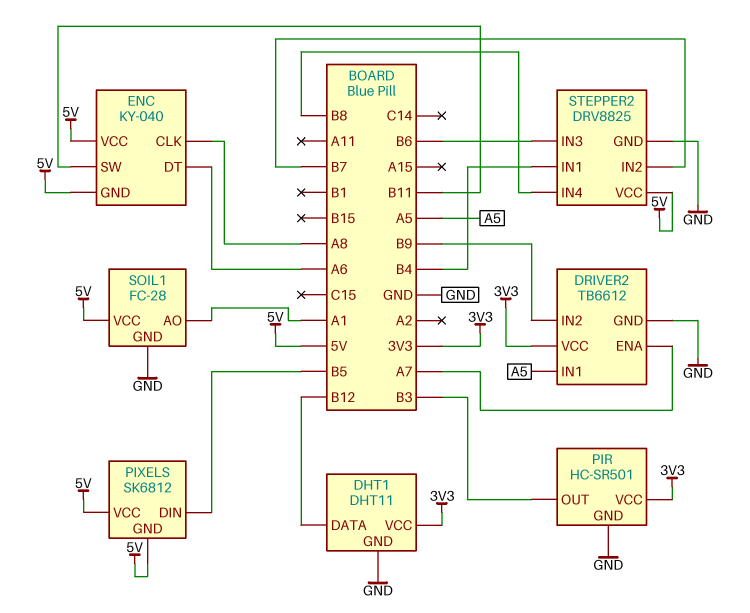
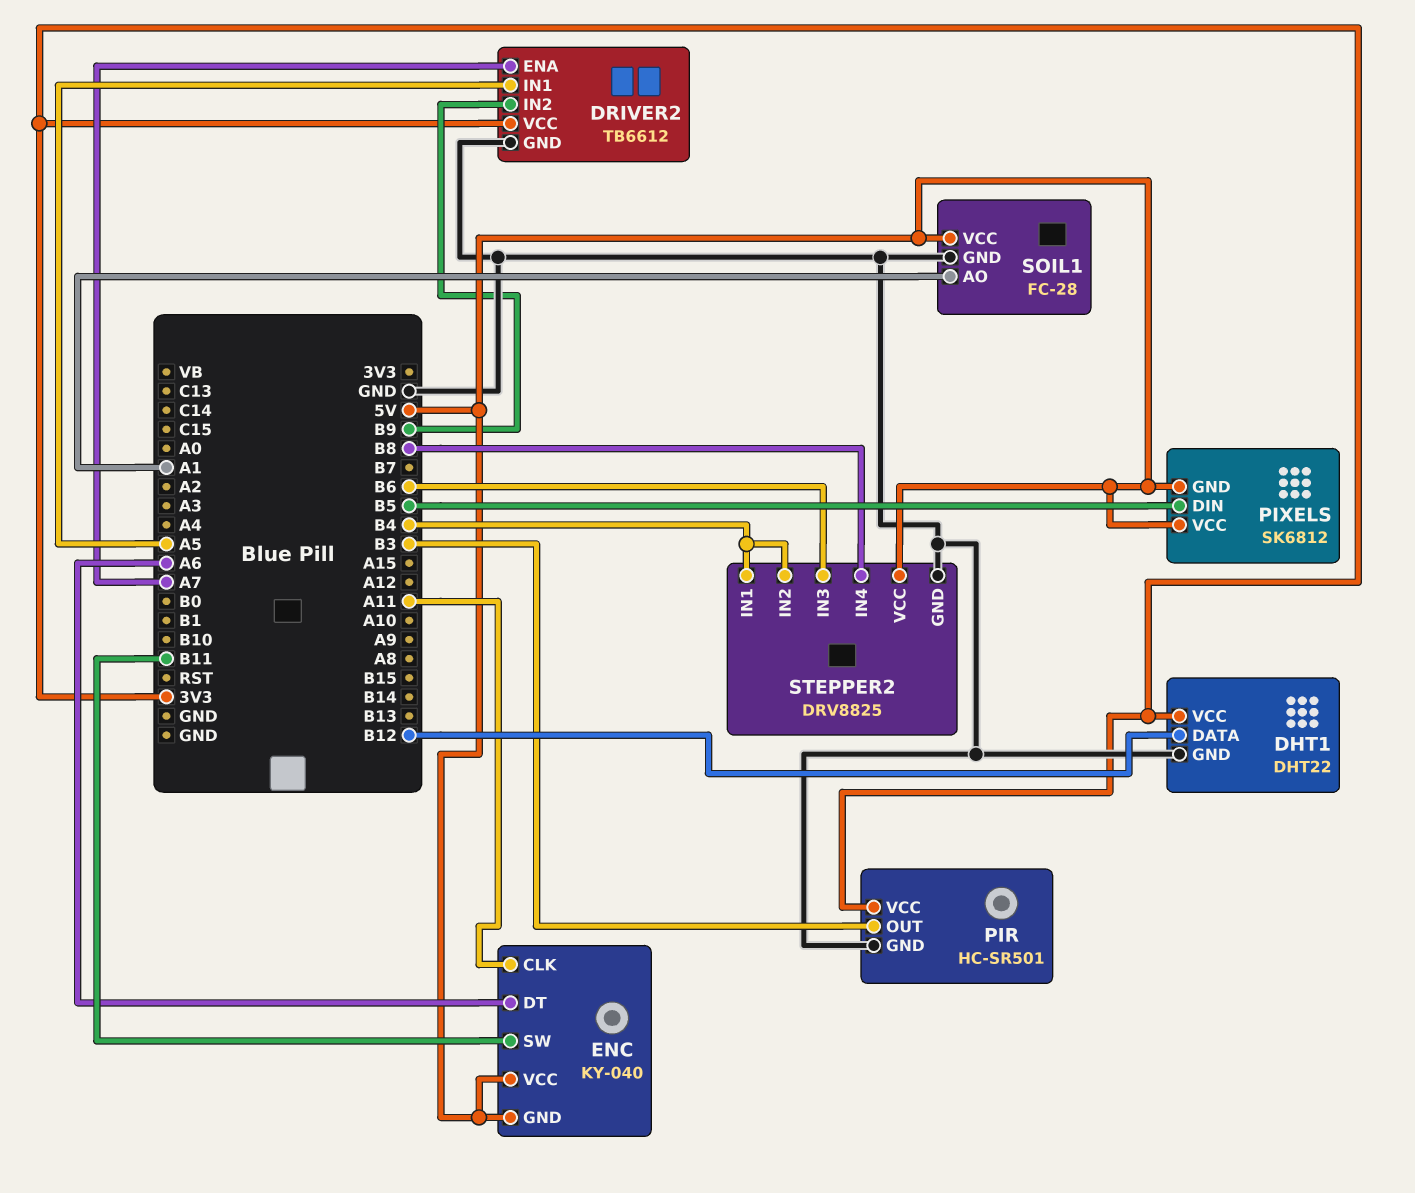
DHT1: DHT11 -> DHT22
ENC pin CLK: A8 -> A11
STEPPER2 pin IN2: B7 -> B4

